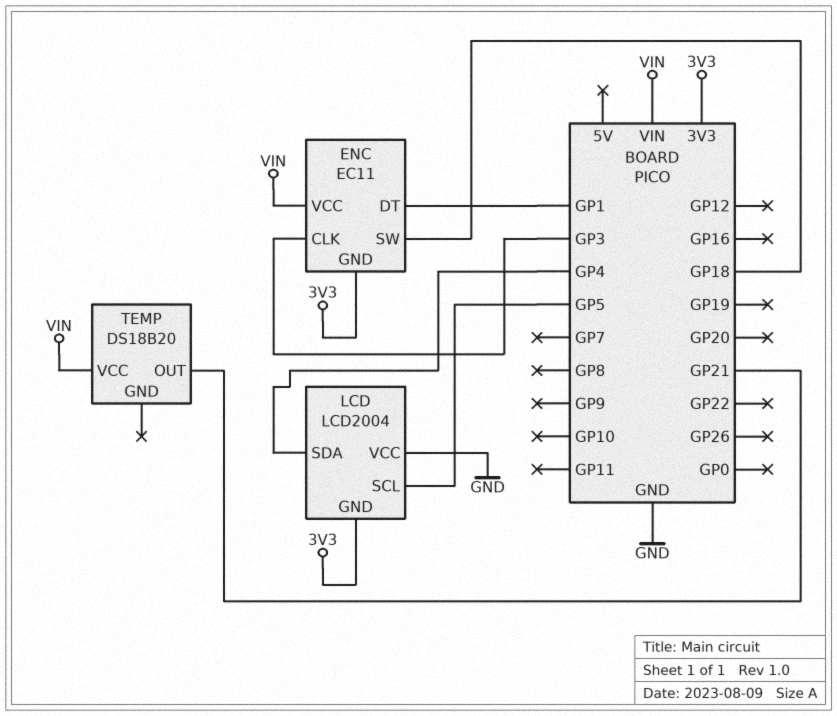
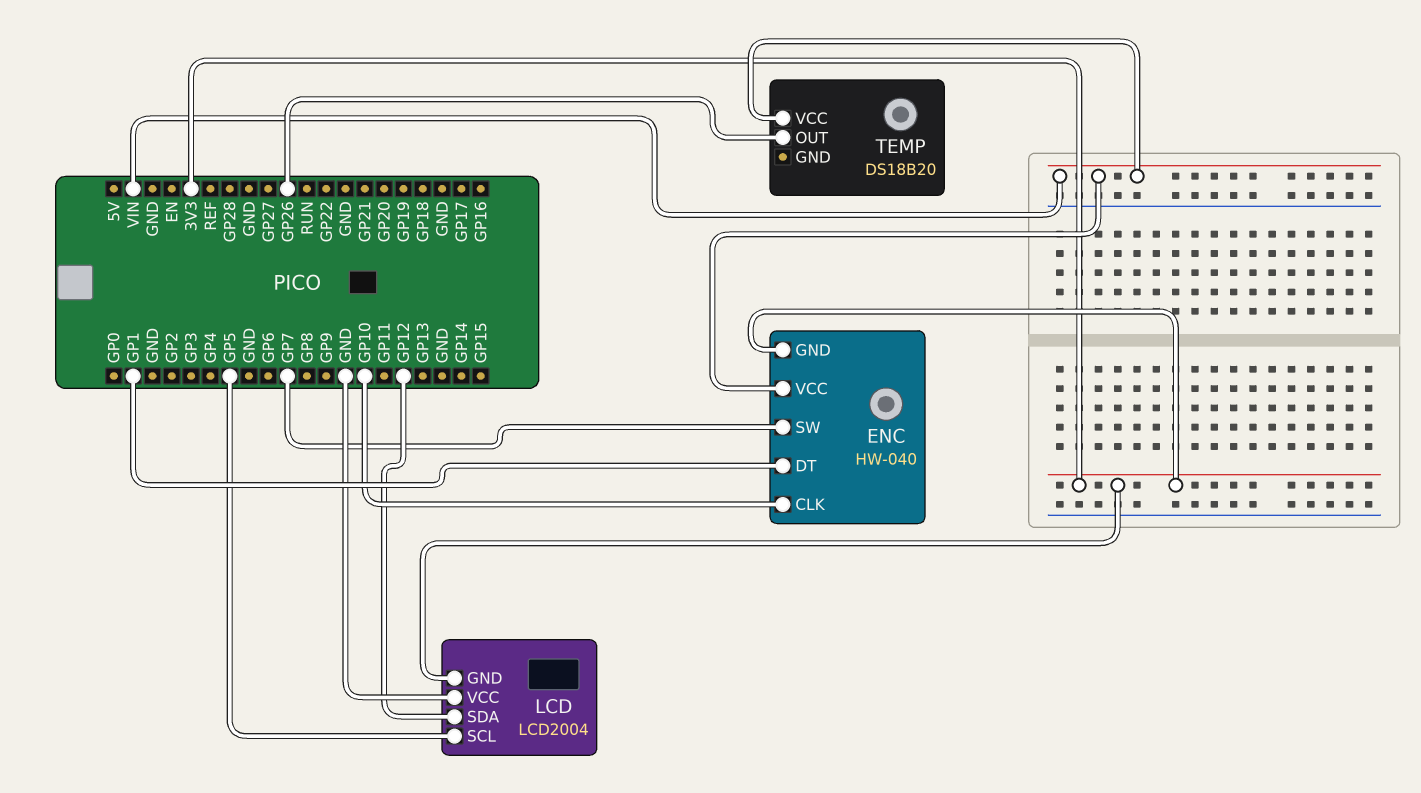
ENC: EC11 -> HW-040
ENC pin CLK: GP3 -> GP10
ENC pin SW: GP18 -> GP7
LCD pin SDA: GP4 -> GP12
TEMP pin OUT: GP21 -> GP26

